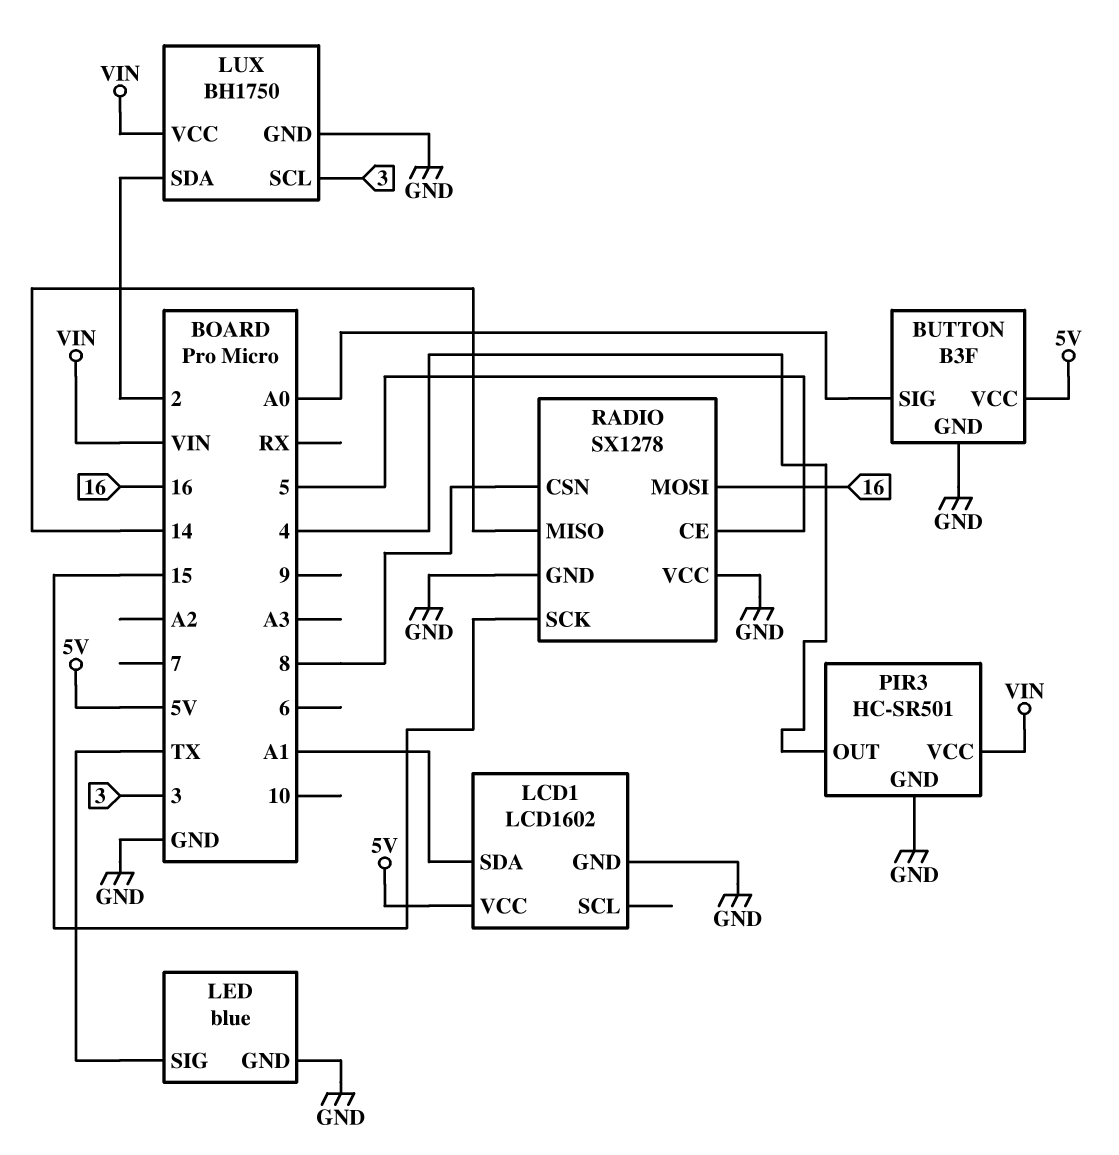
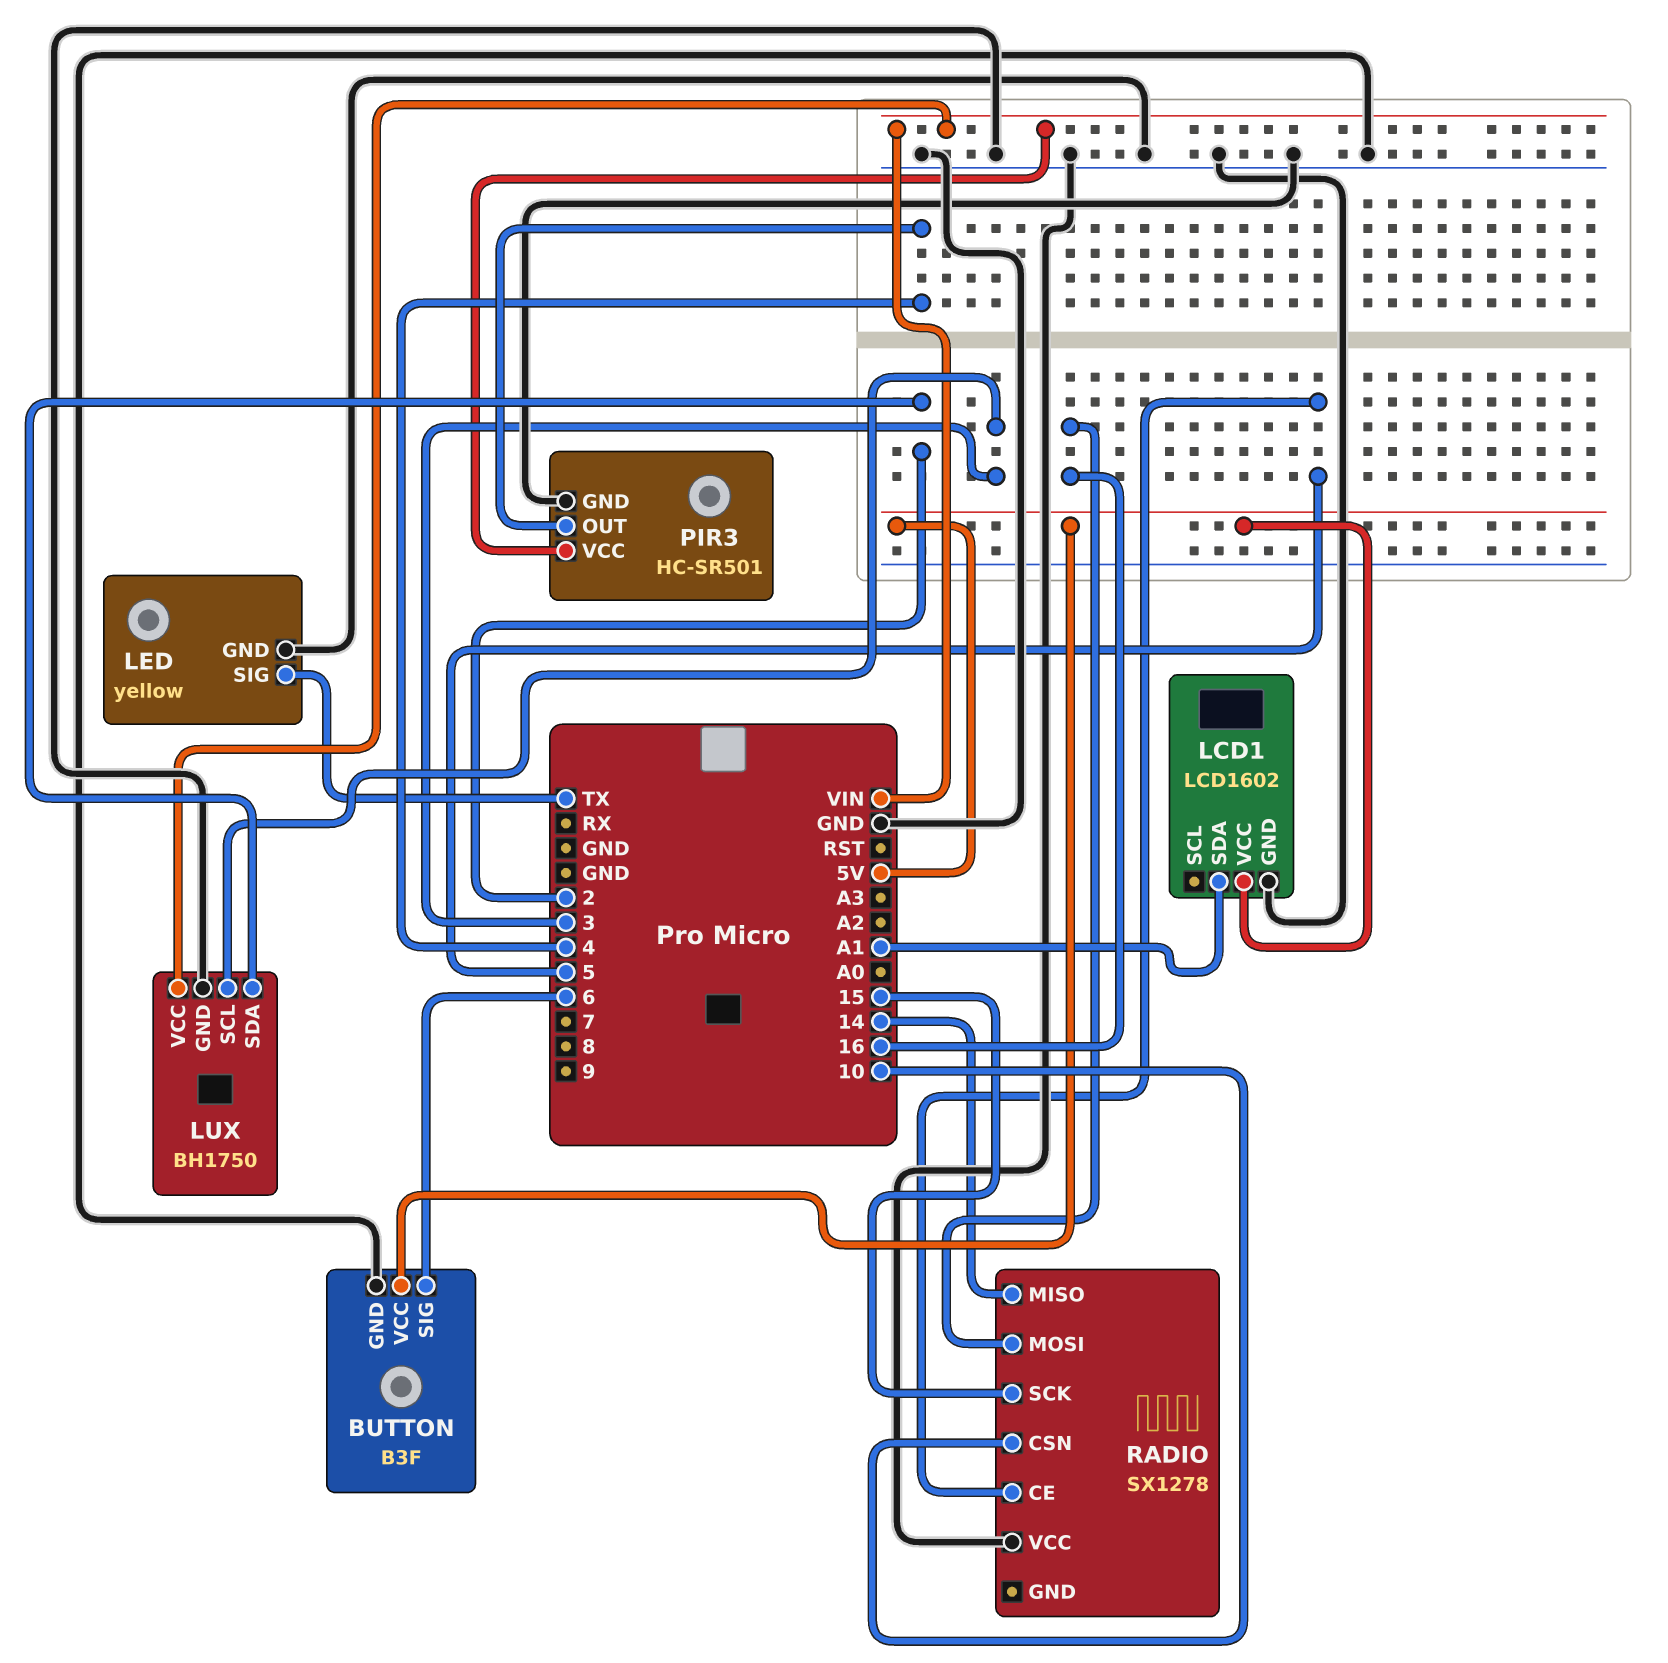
BUTTON pin SIG: A0 -> 6
LED: blue -> yellow
RADIO pin CSN: 8 -> 10
RADIO pin GND: GND -> none

